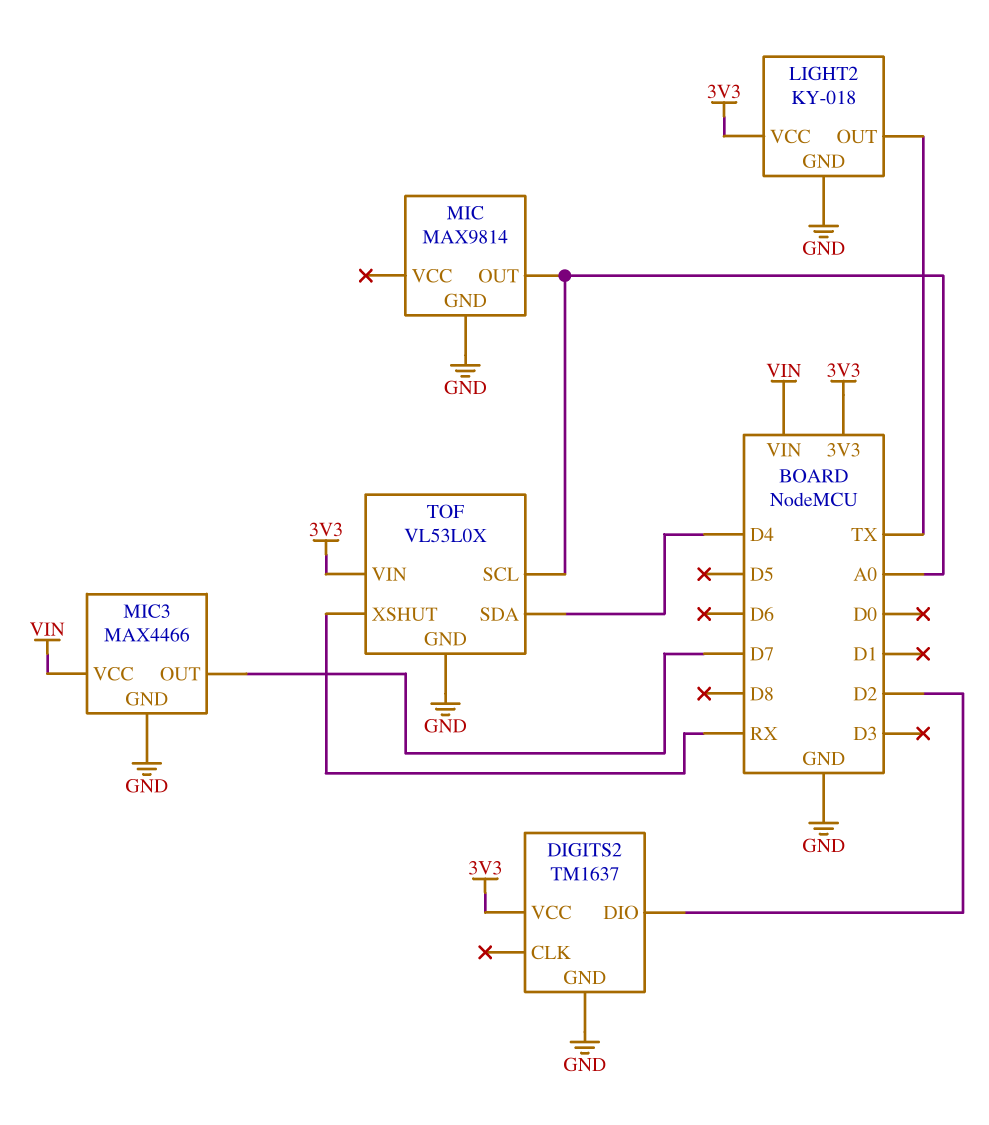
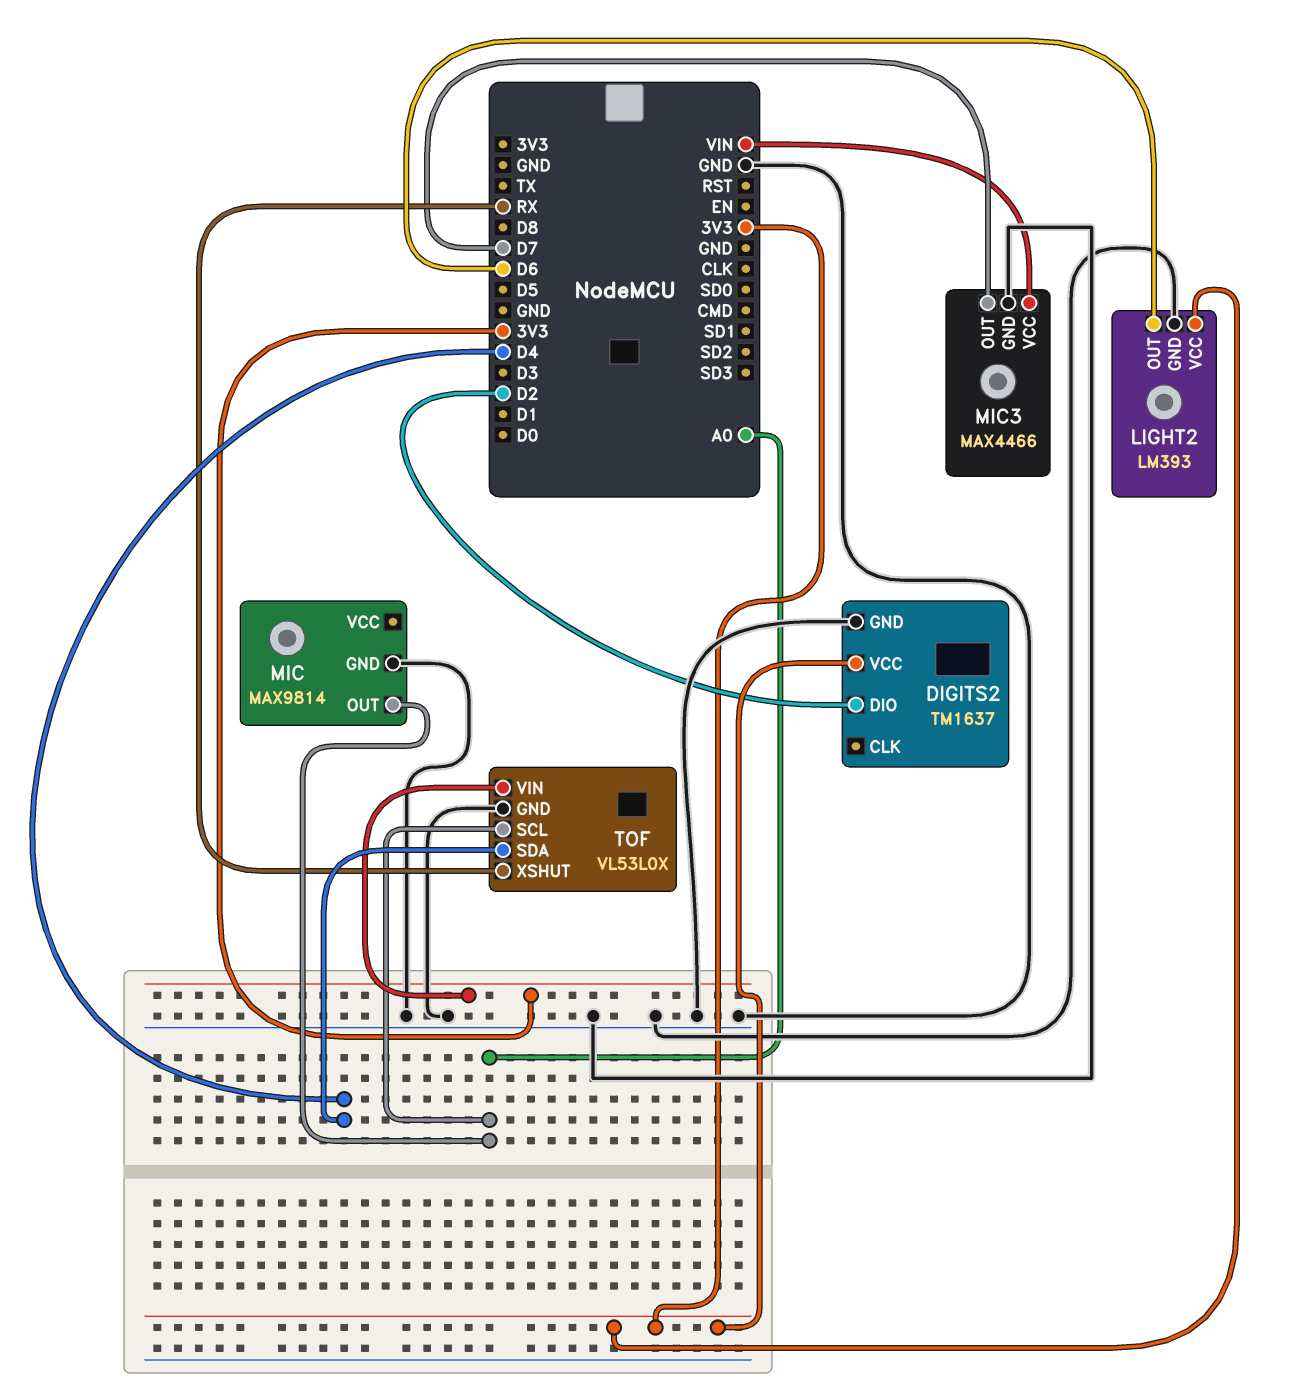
LIGHT2: KY-018 -> LM393
LIGHT2 pin OUT: TX -> D6

